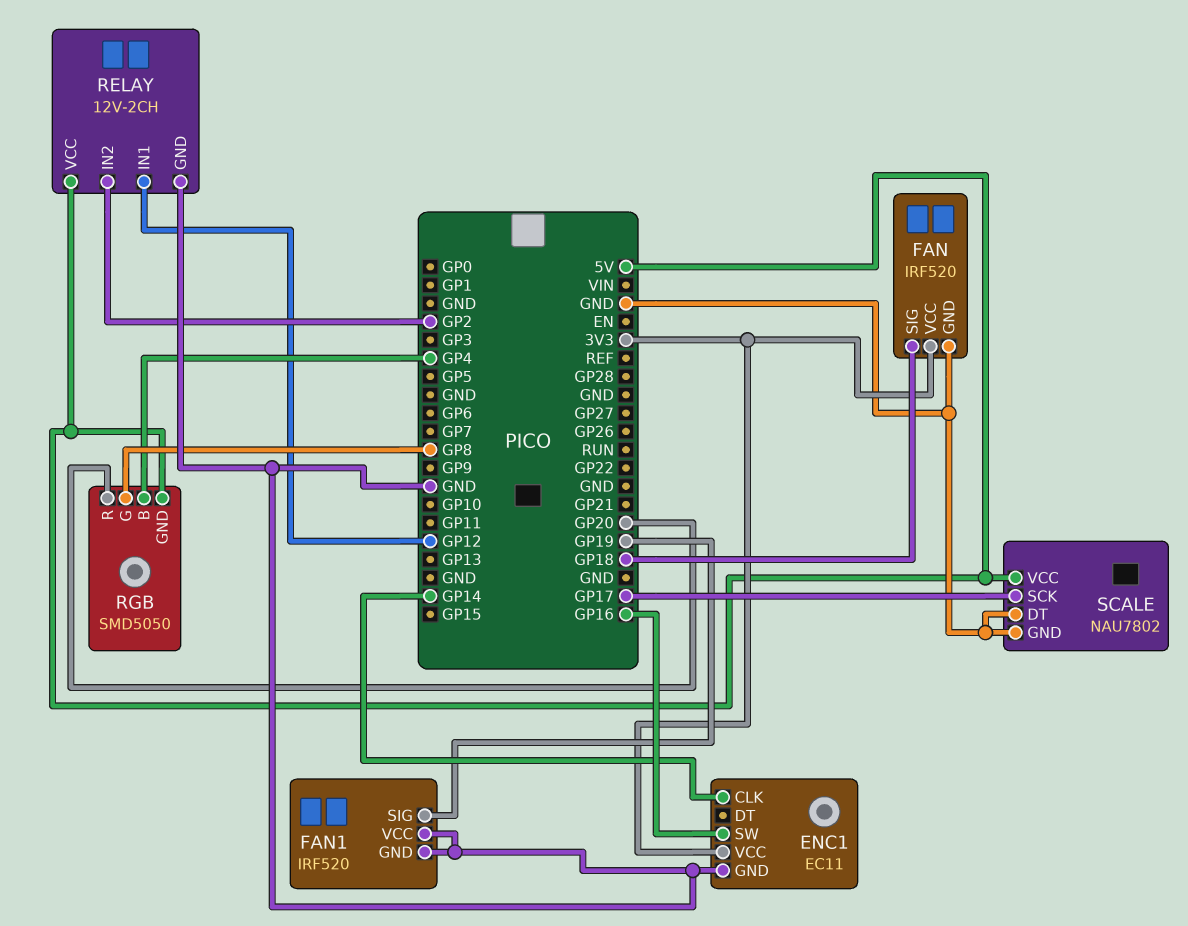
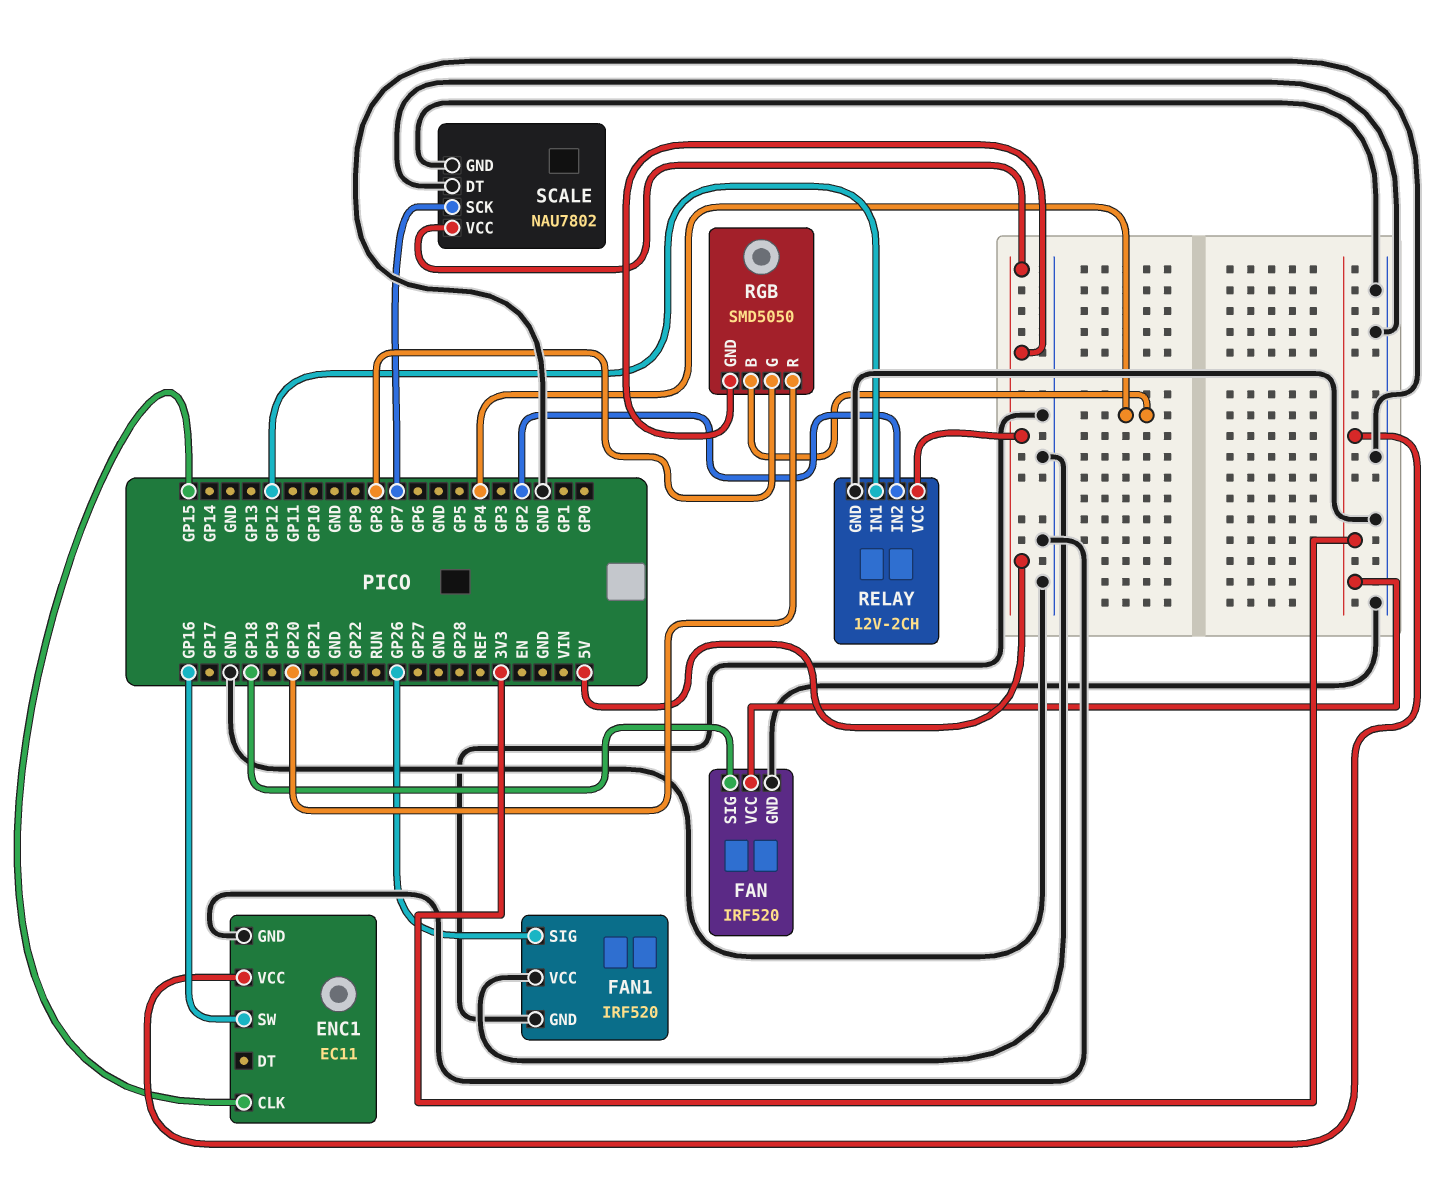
ENC1 pin CLK: GP14 -> GP15
FAN1 pin SIG: GP19 -> GP26
SCALE pin SCK: GP17 -> GP7

